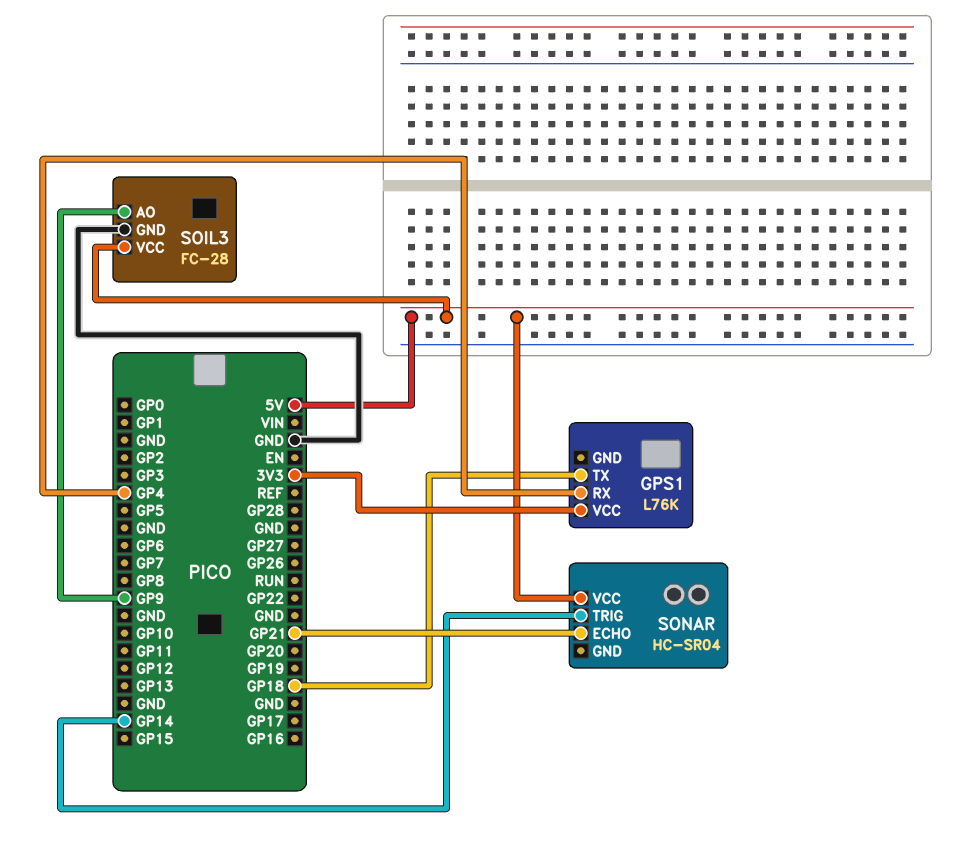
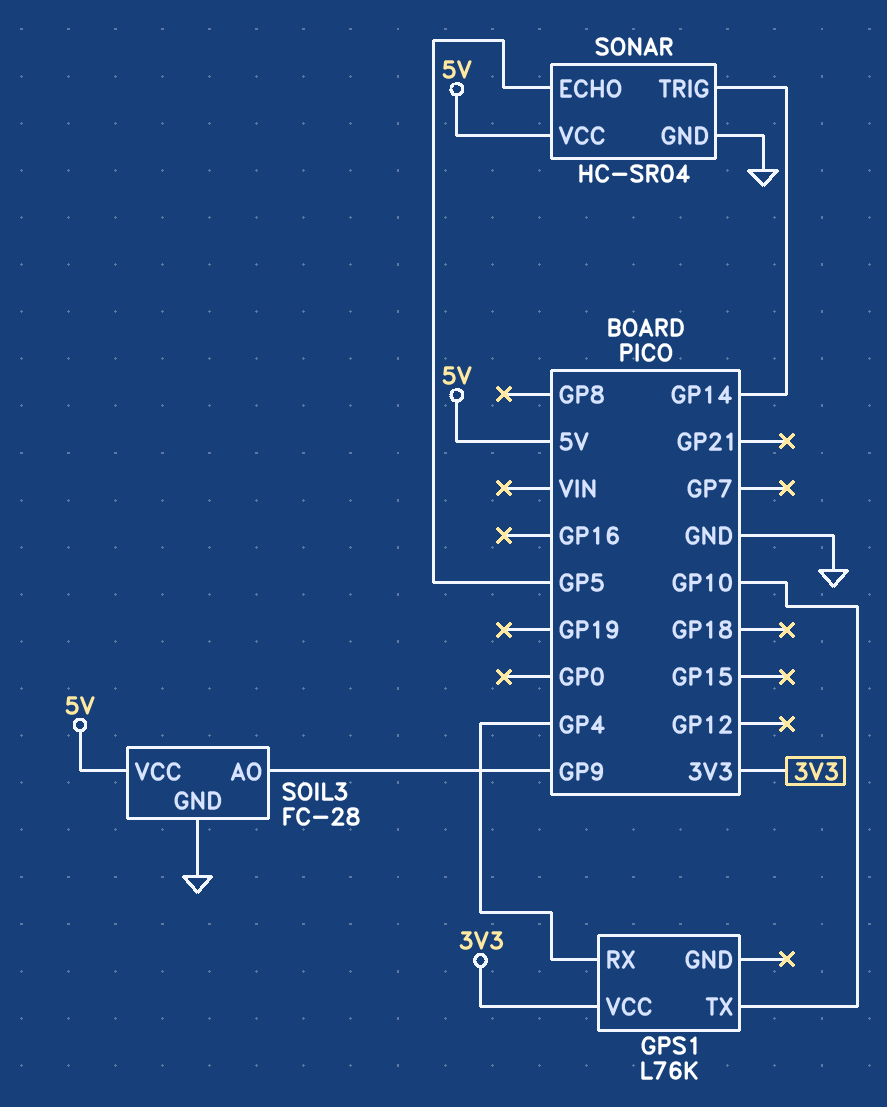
GPS1 pin TX: GP18 -> GP10
SONAR pin ECHO: GP21 -> GP5
SONAR pin GND: none -> GND

